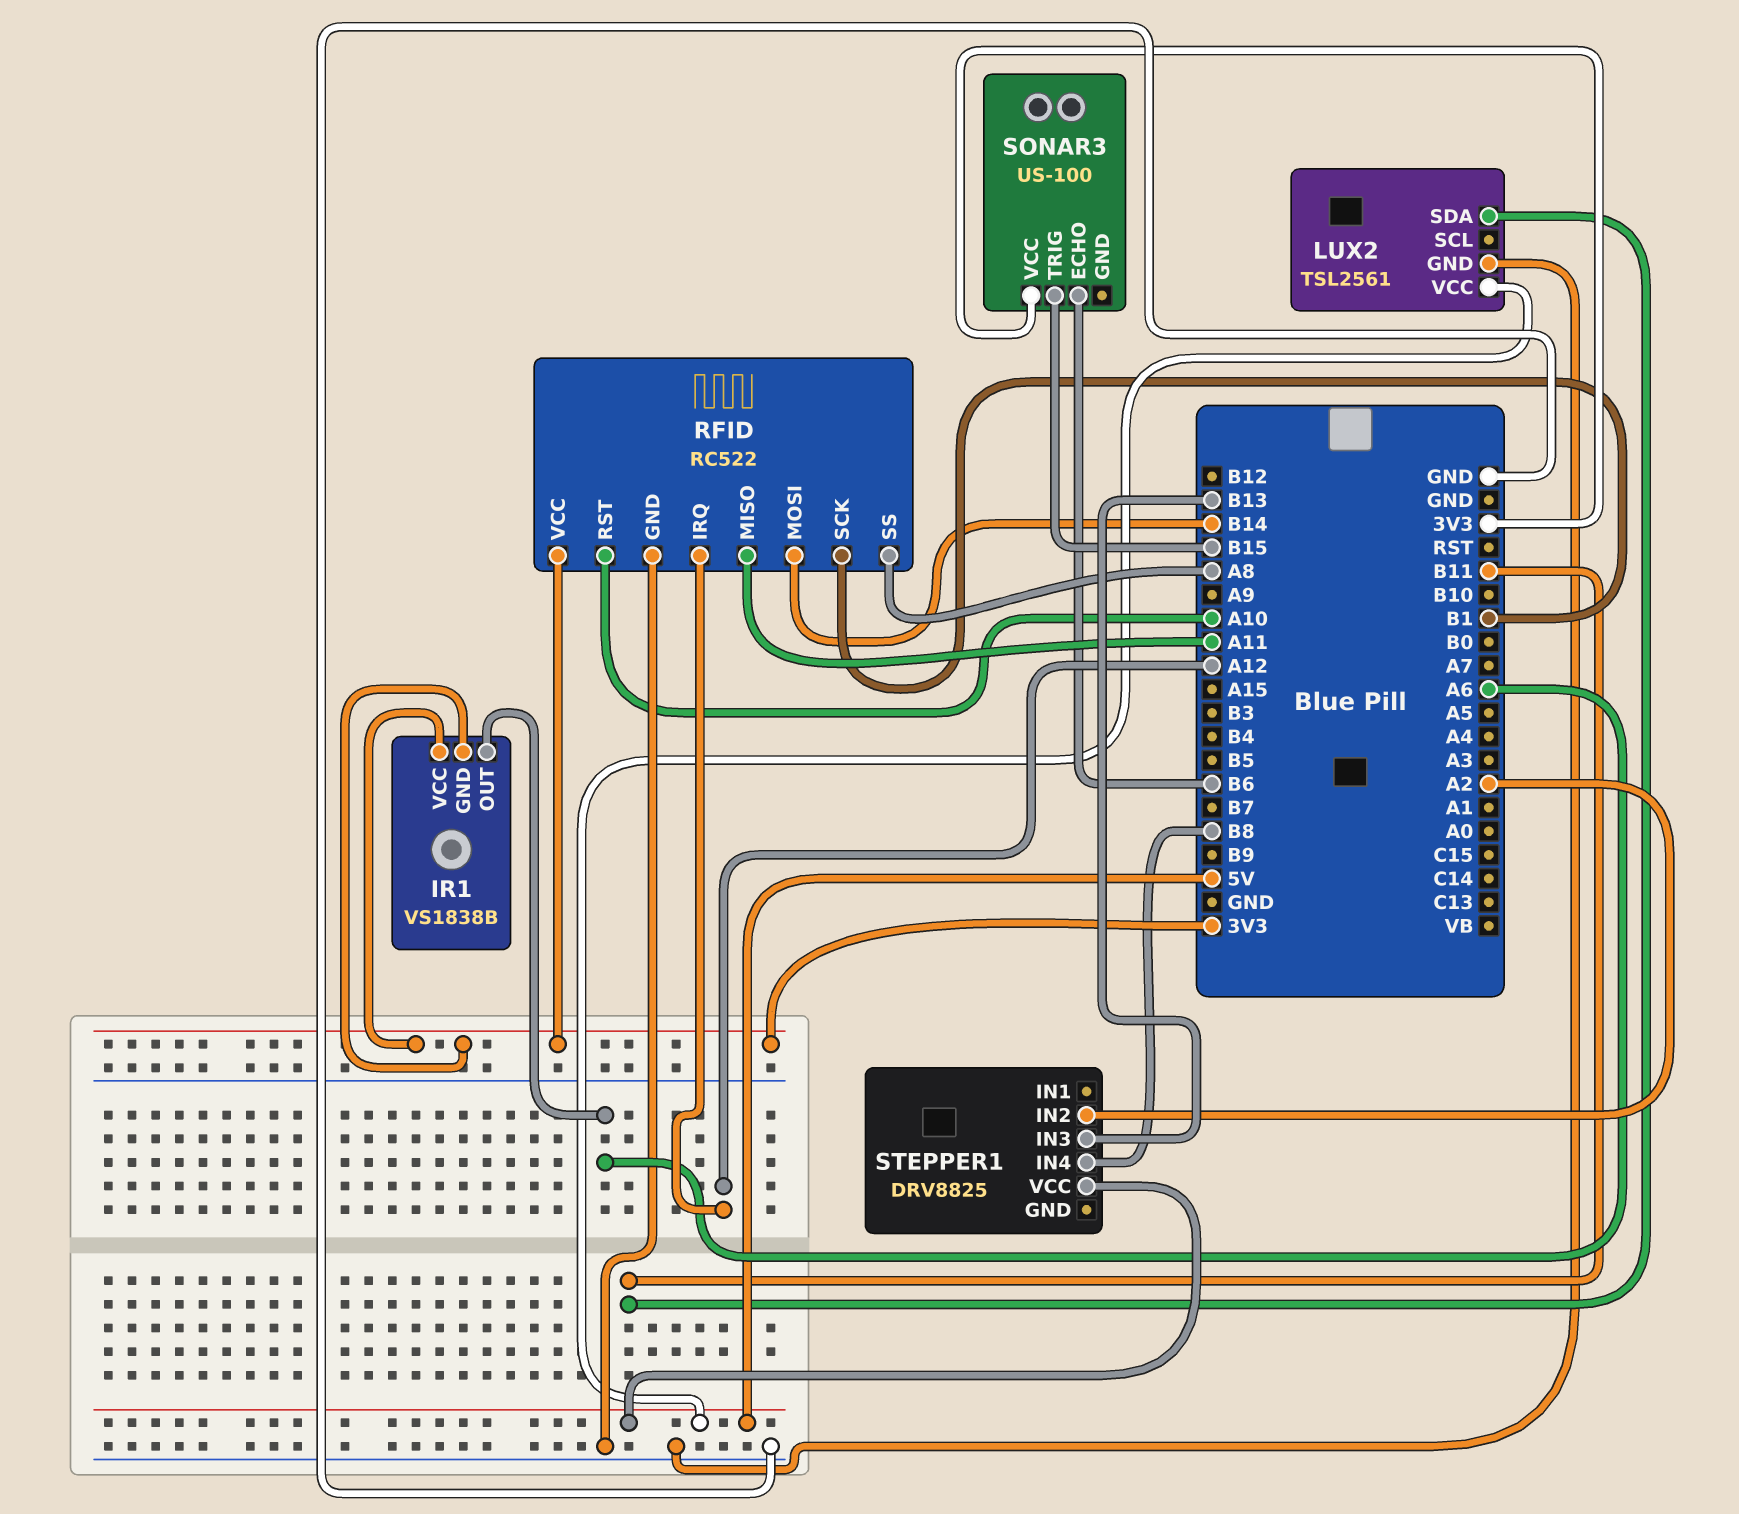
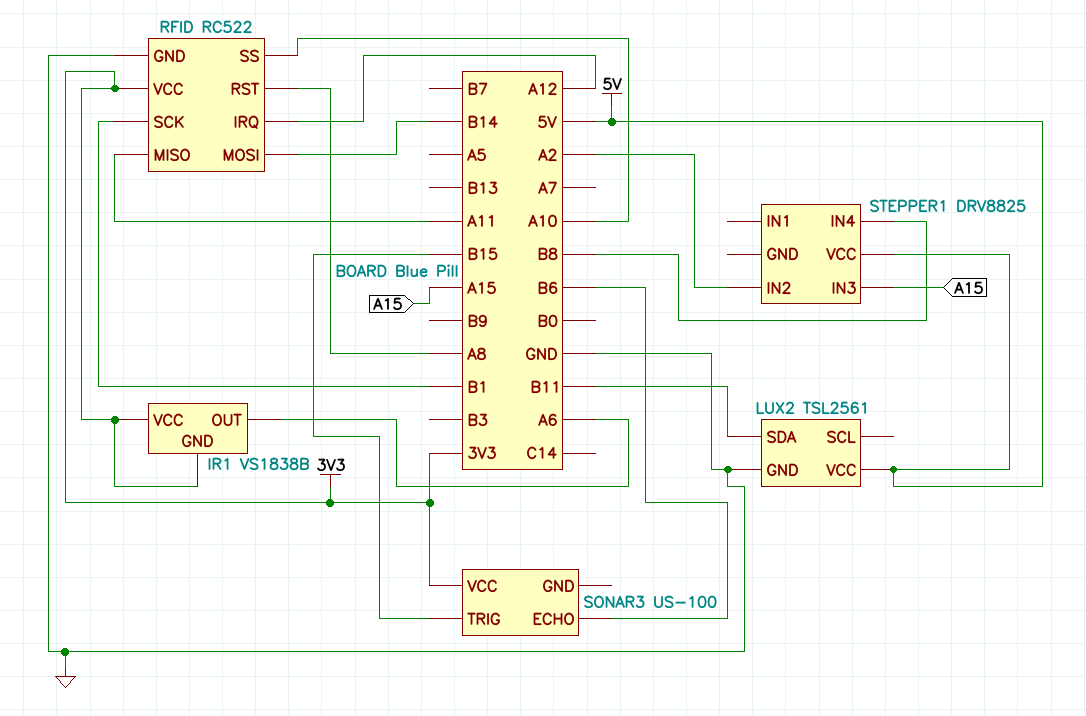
RFID pin RST: A10 -> A8
RFID pin SS: A8 -> A10
STEPPER1 pin IN3: B13 -> A15

